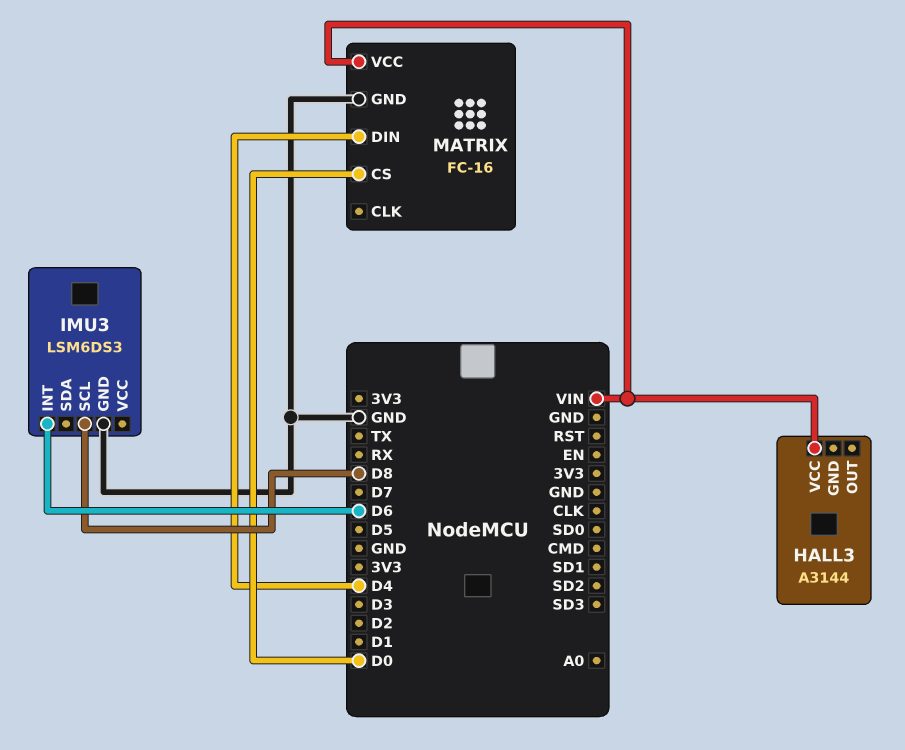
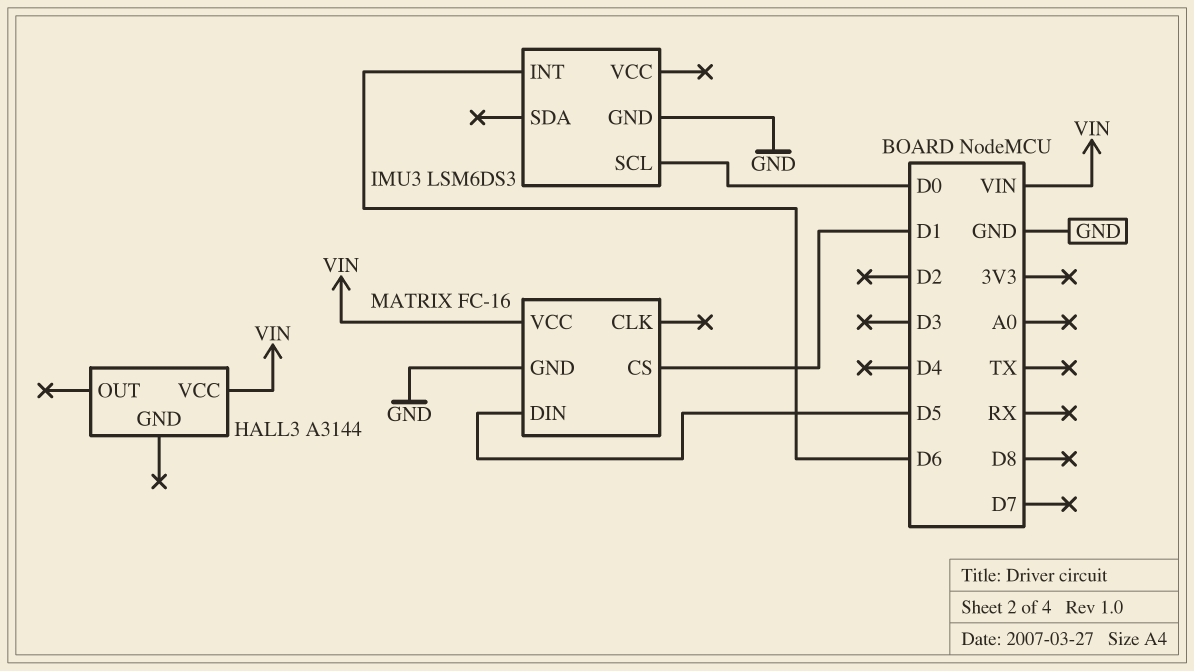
IMU3 pin SCL: D8 -> D0
MATRIX pin CS: D0 -> D1
MATRIX pin DIN: D4 -> D5

